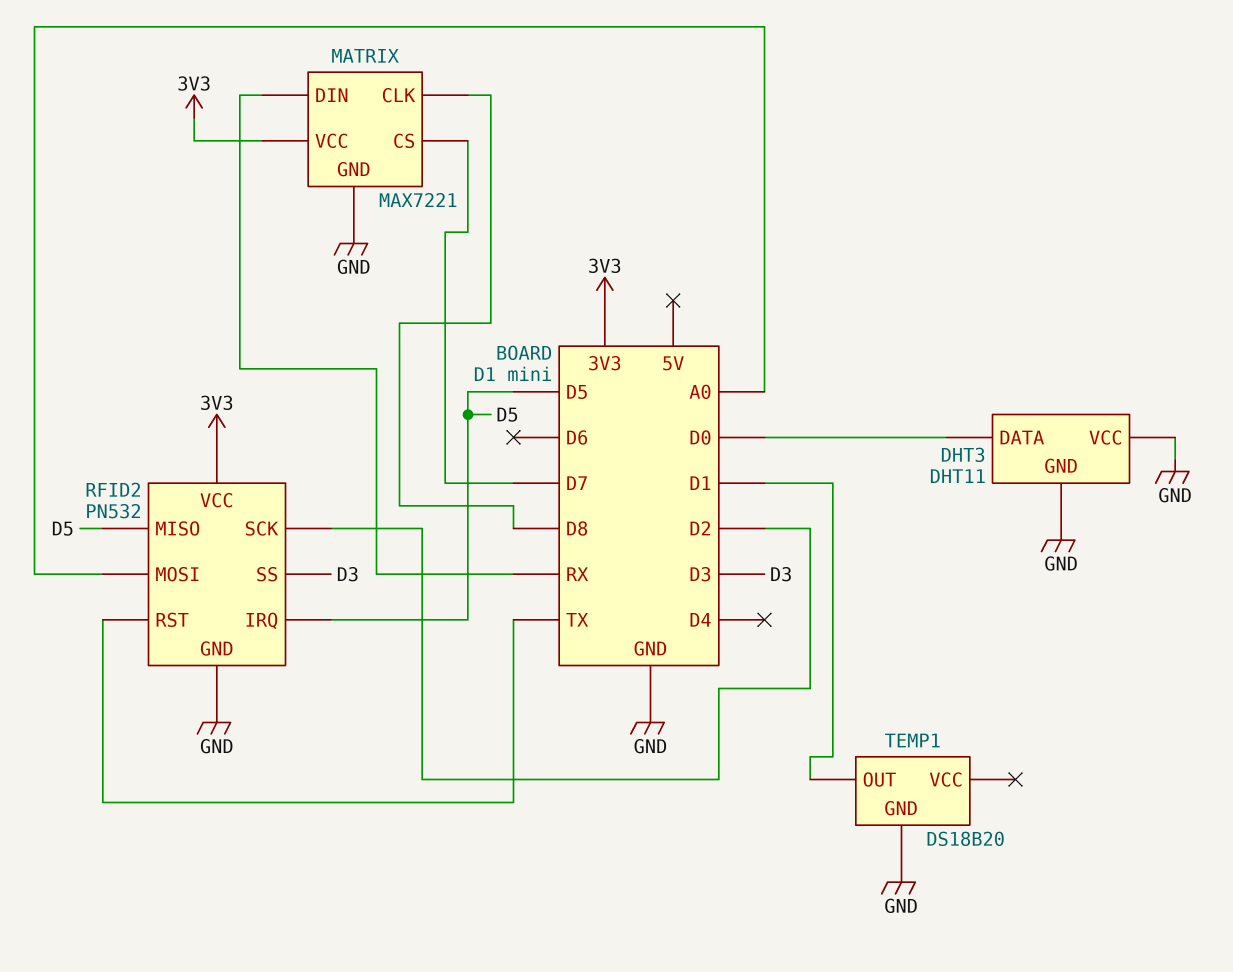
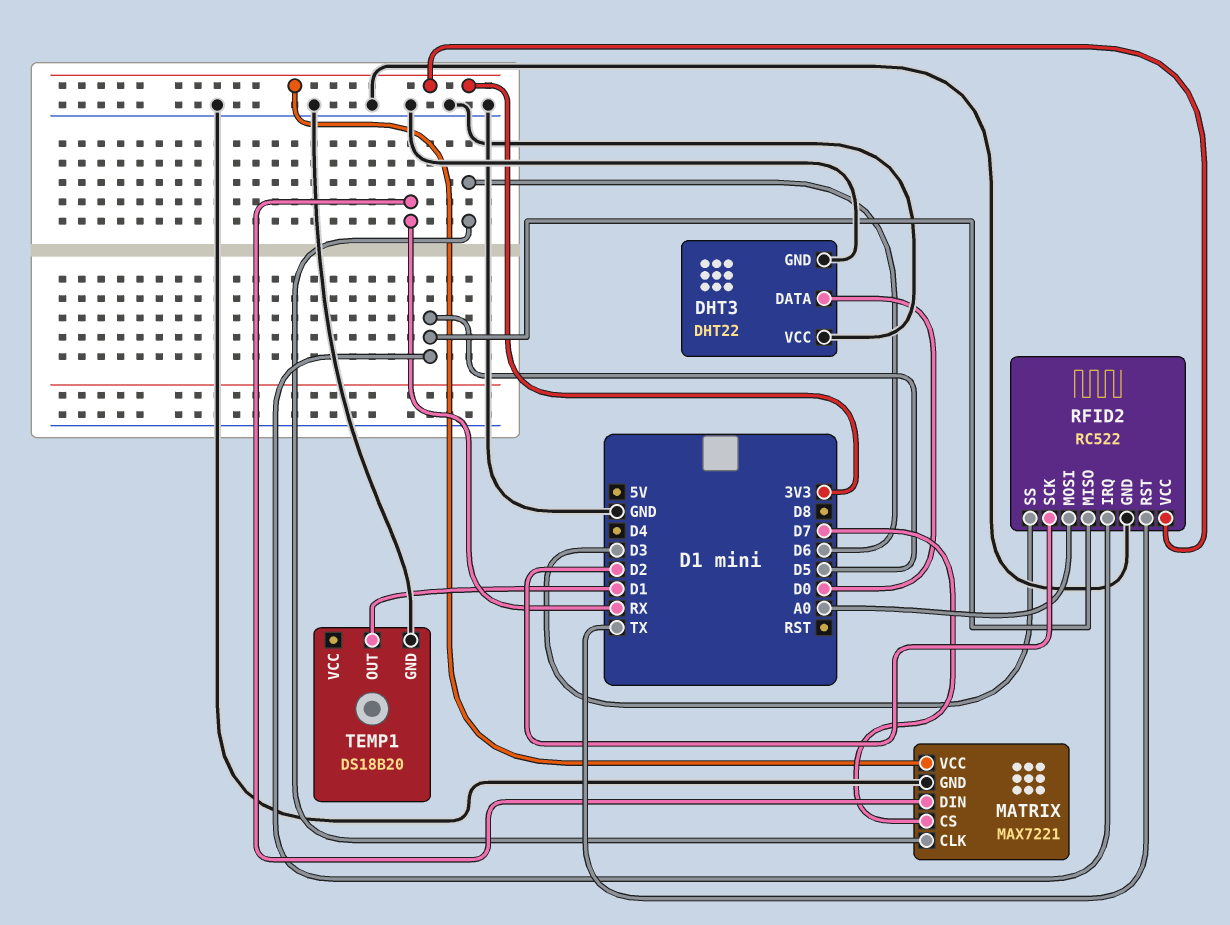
DHT3: DHT11 -> DHT22
MATRIX pin CLK: D8 -> D6
RFID2: PN532 -> RC522

